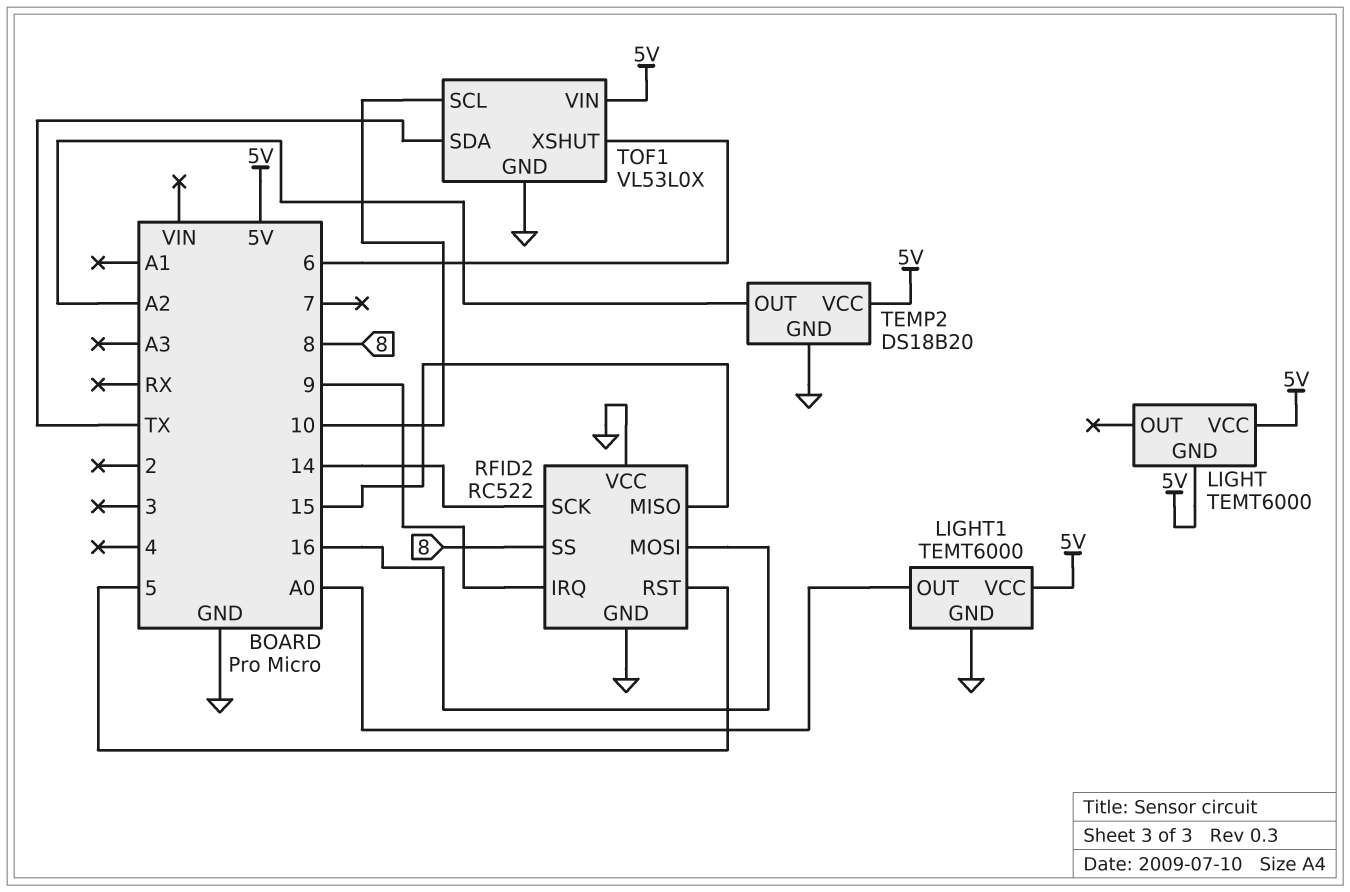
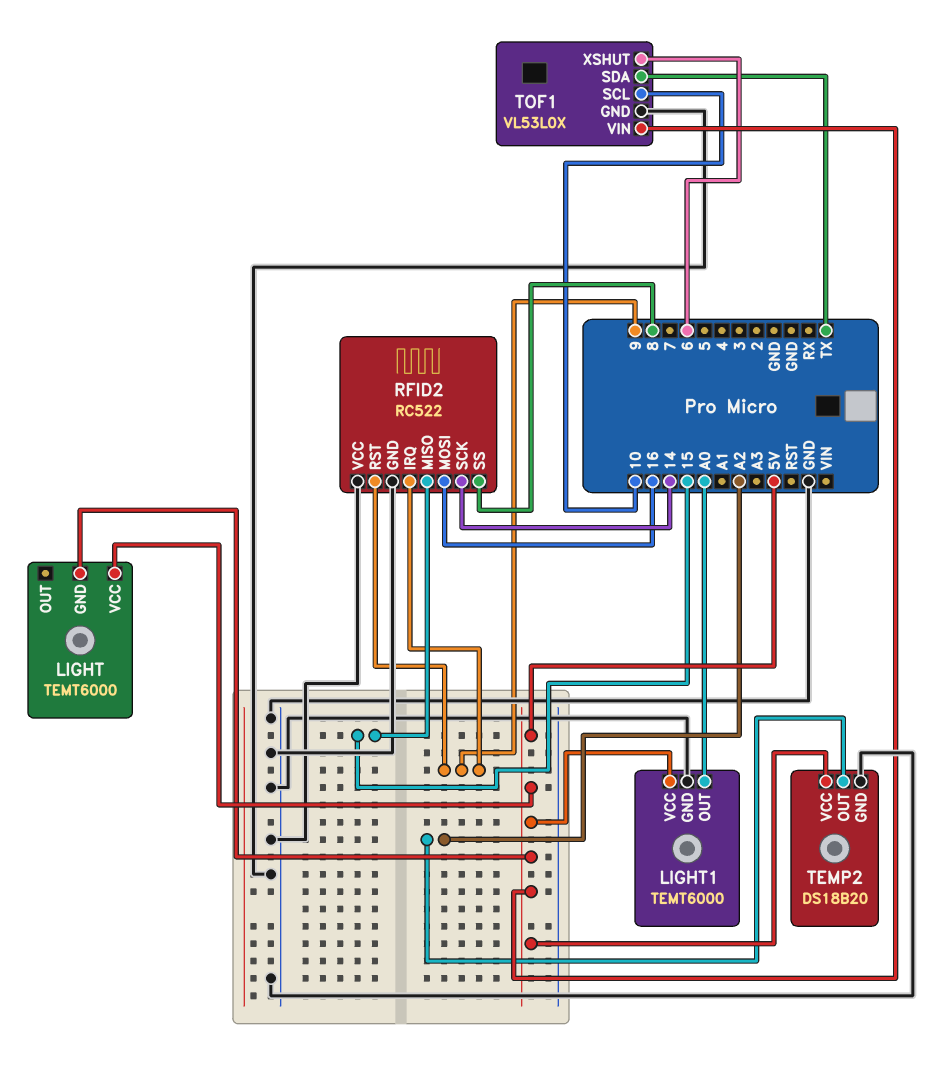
RFID2 pin RST: 5 -> 9

